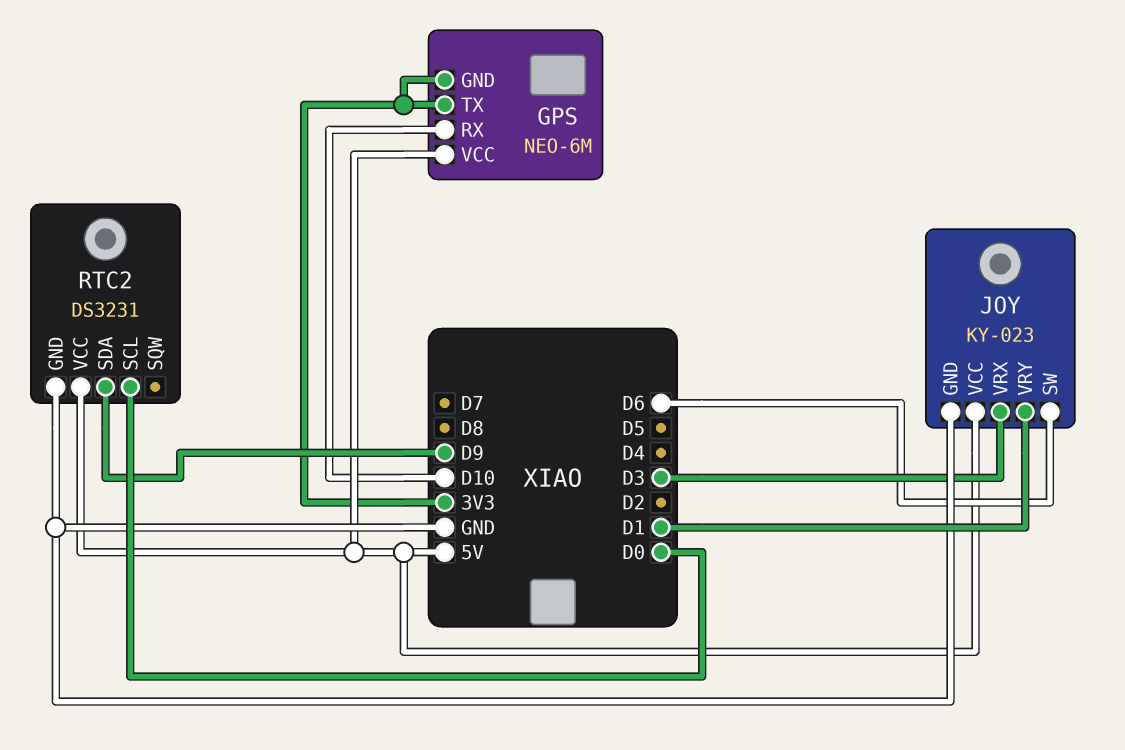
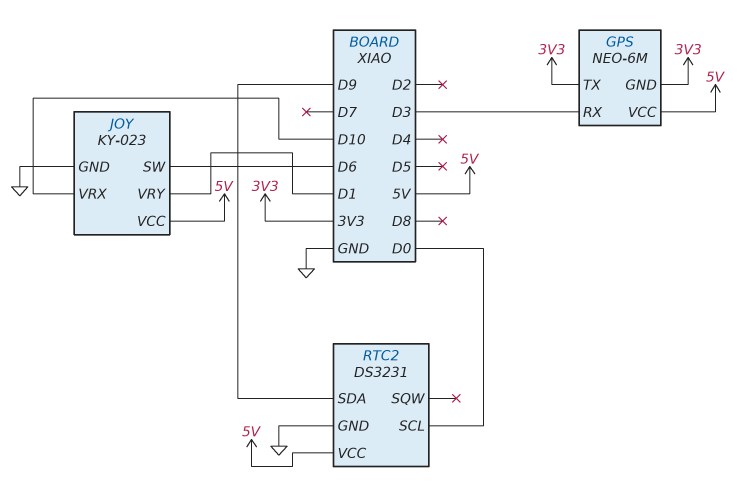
GPS pin RX: D10 -> D3
JOY pin VRX: D3 -> D10

